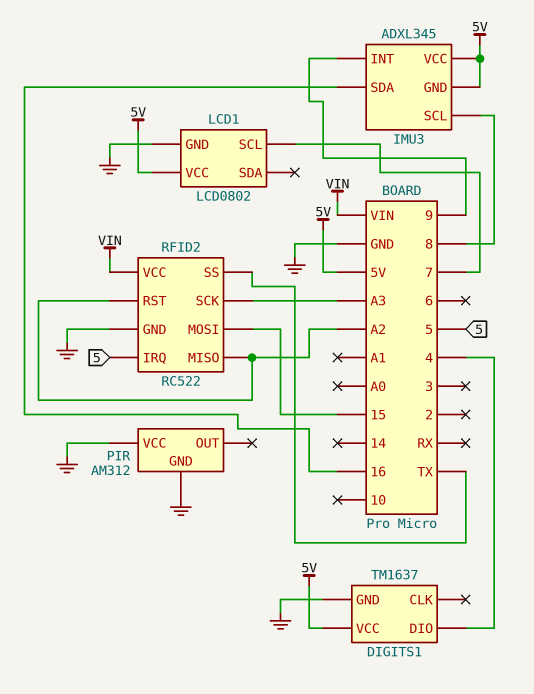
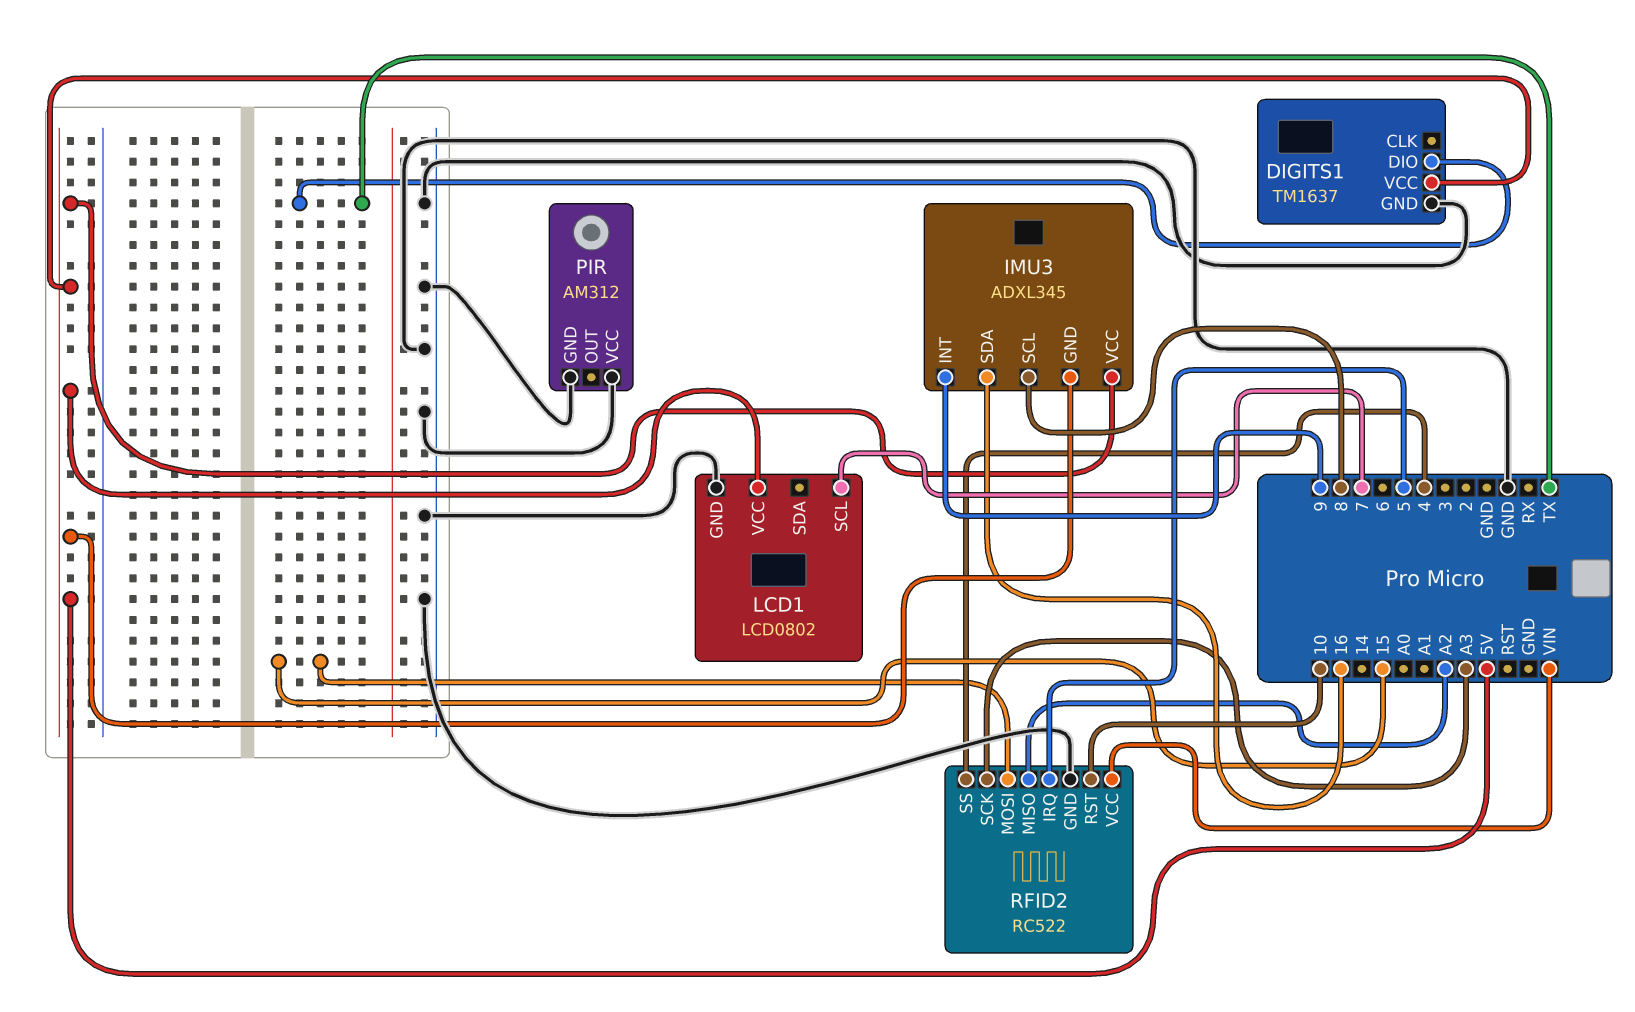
DIGITS1 pin DIO: 4 -> TX
RFID2 pin RST: A2 -> 10
RFID2 pin SS: TX -> 4

